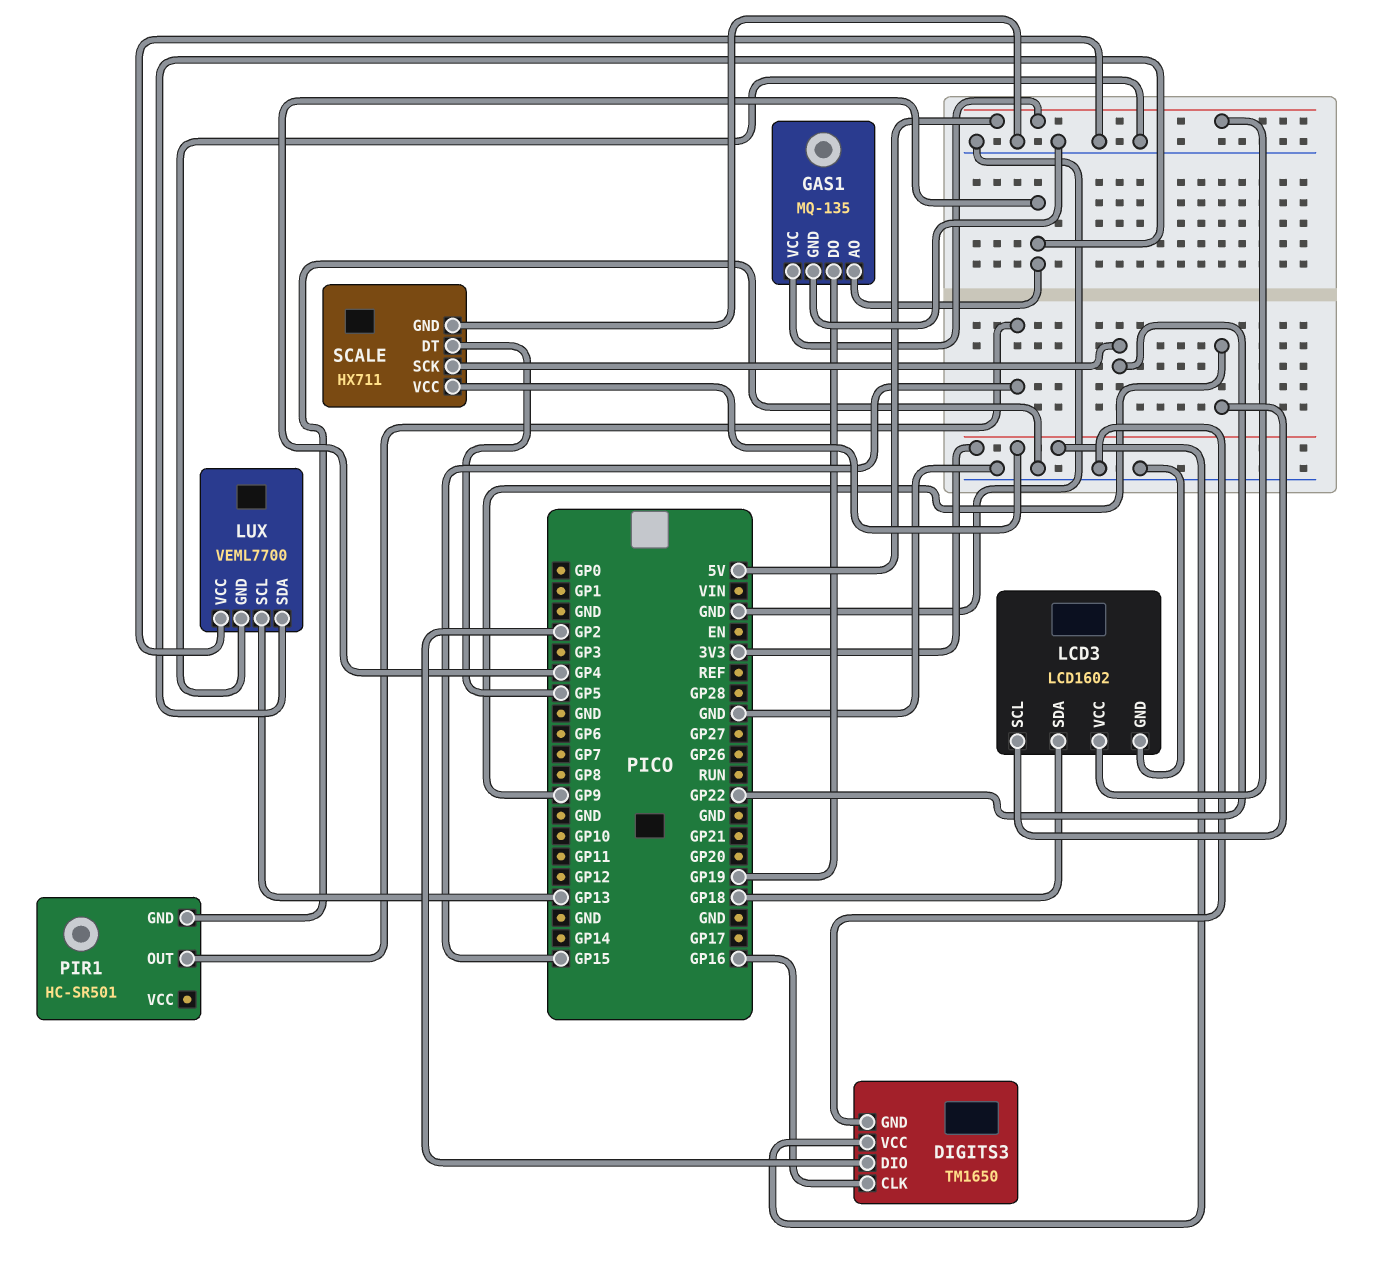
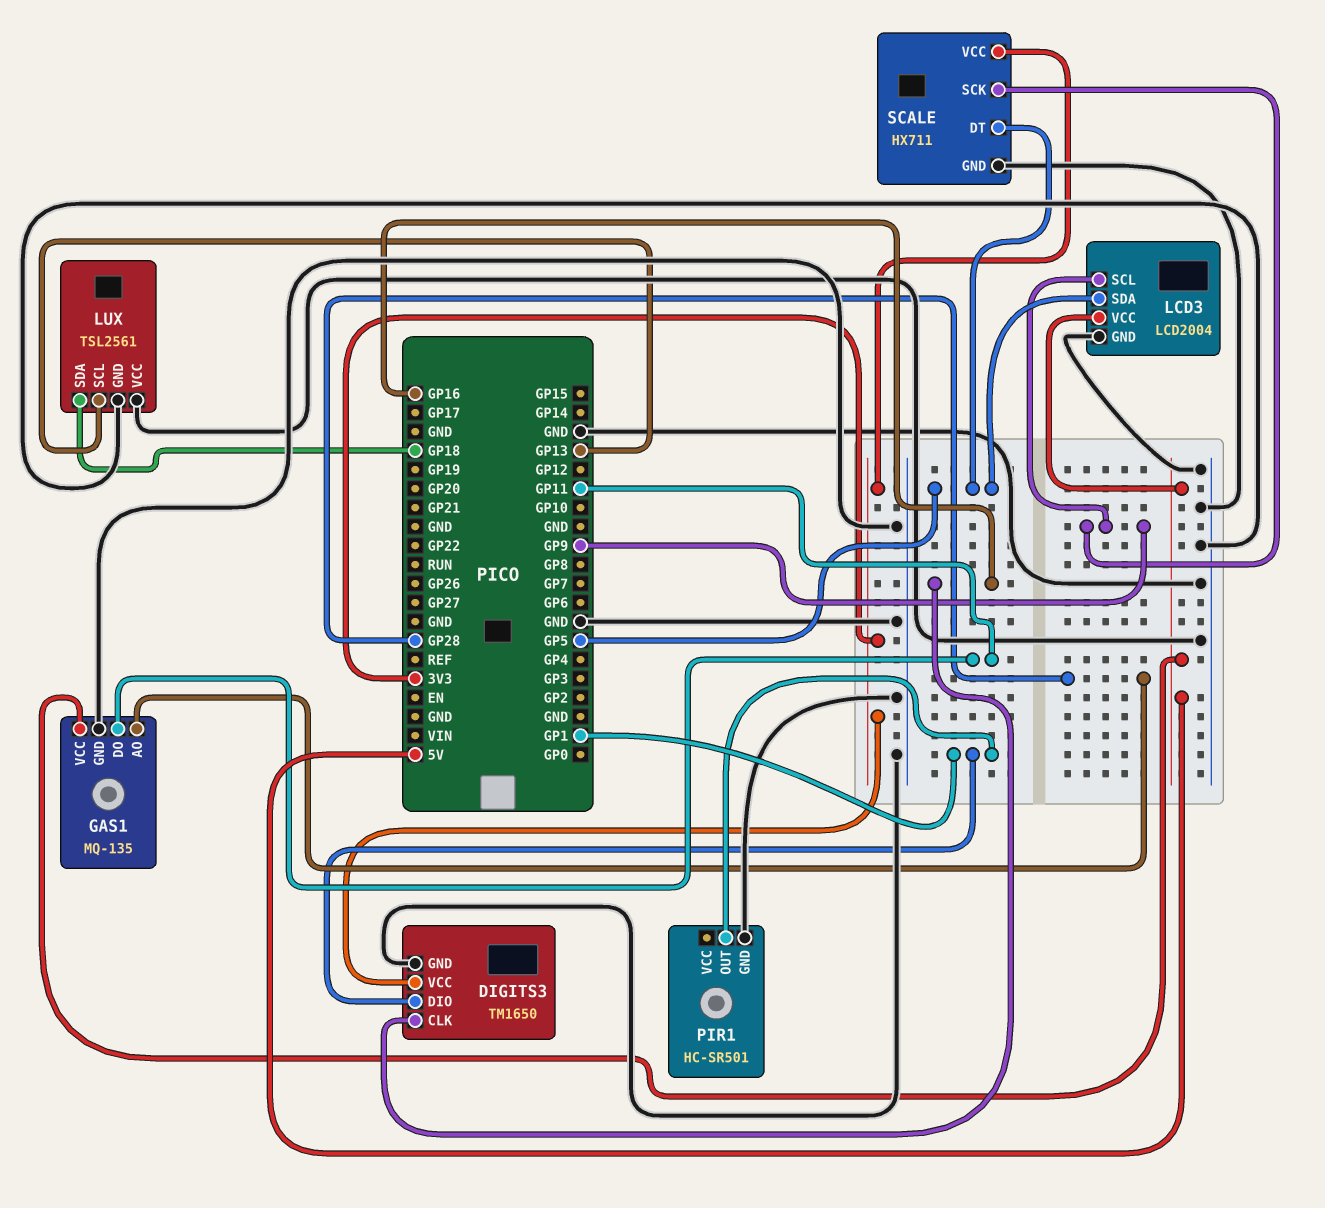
DIGITS3 pin DIO: GP2 -> GP1
GAS1 pin AO: GP4 -> GP28
GAS1 pin DO: GP19 -> GP11
LCD3: LCD1602 -> LCD2004
LCD3 pin SDA: GP18 -> GP5
LUX: VEML7700 -> TSL2561
LUX pin SDA: GP4 -> GP18
PIR1 pin OUT: GP15 -> GP1
SCALE pin SCK: GP22 -> GP9

